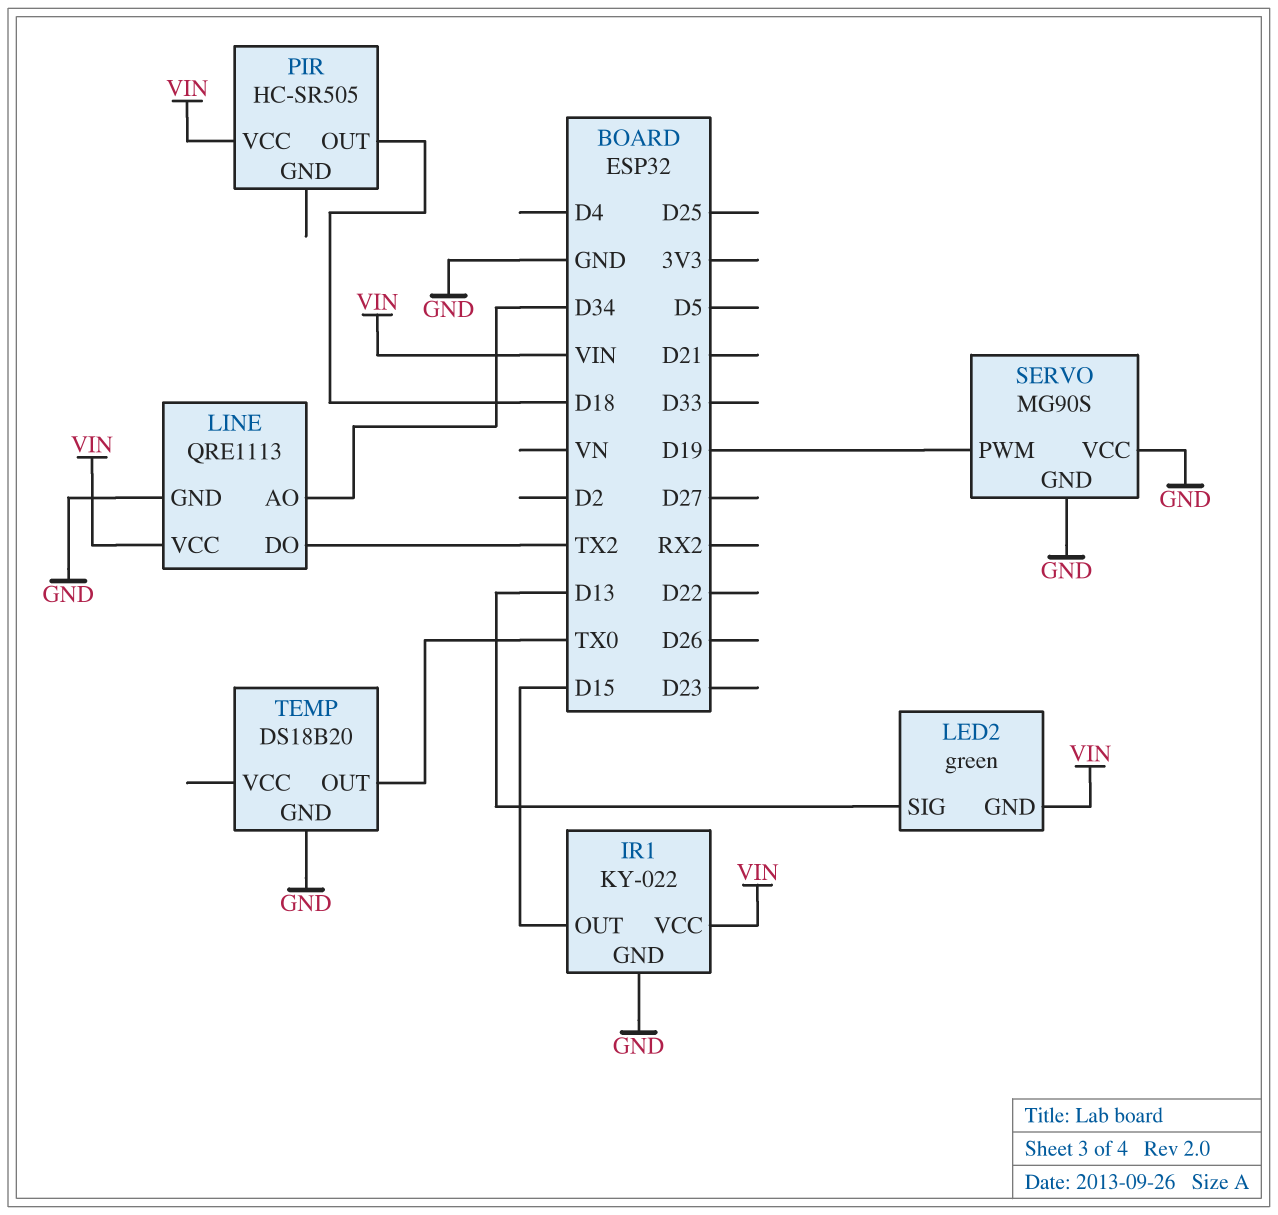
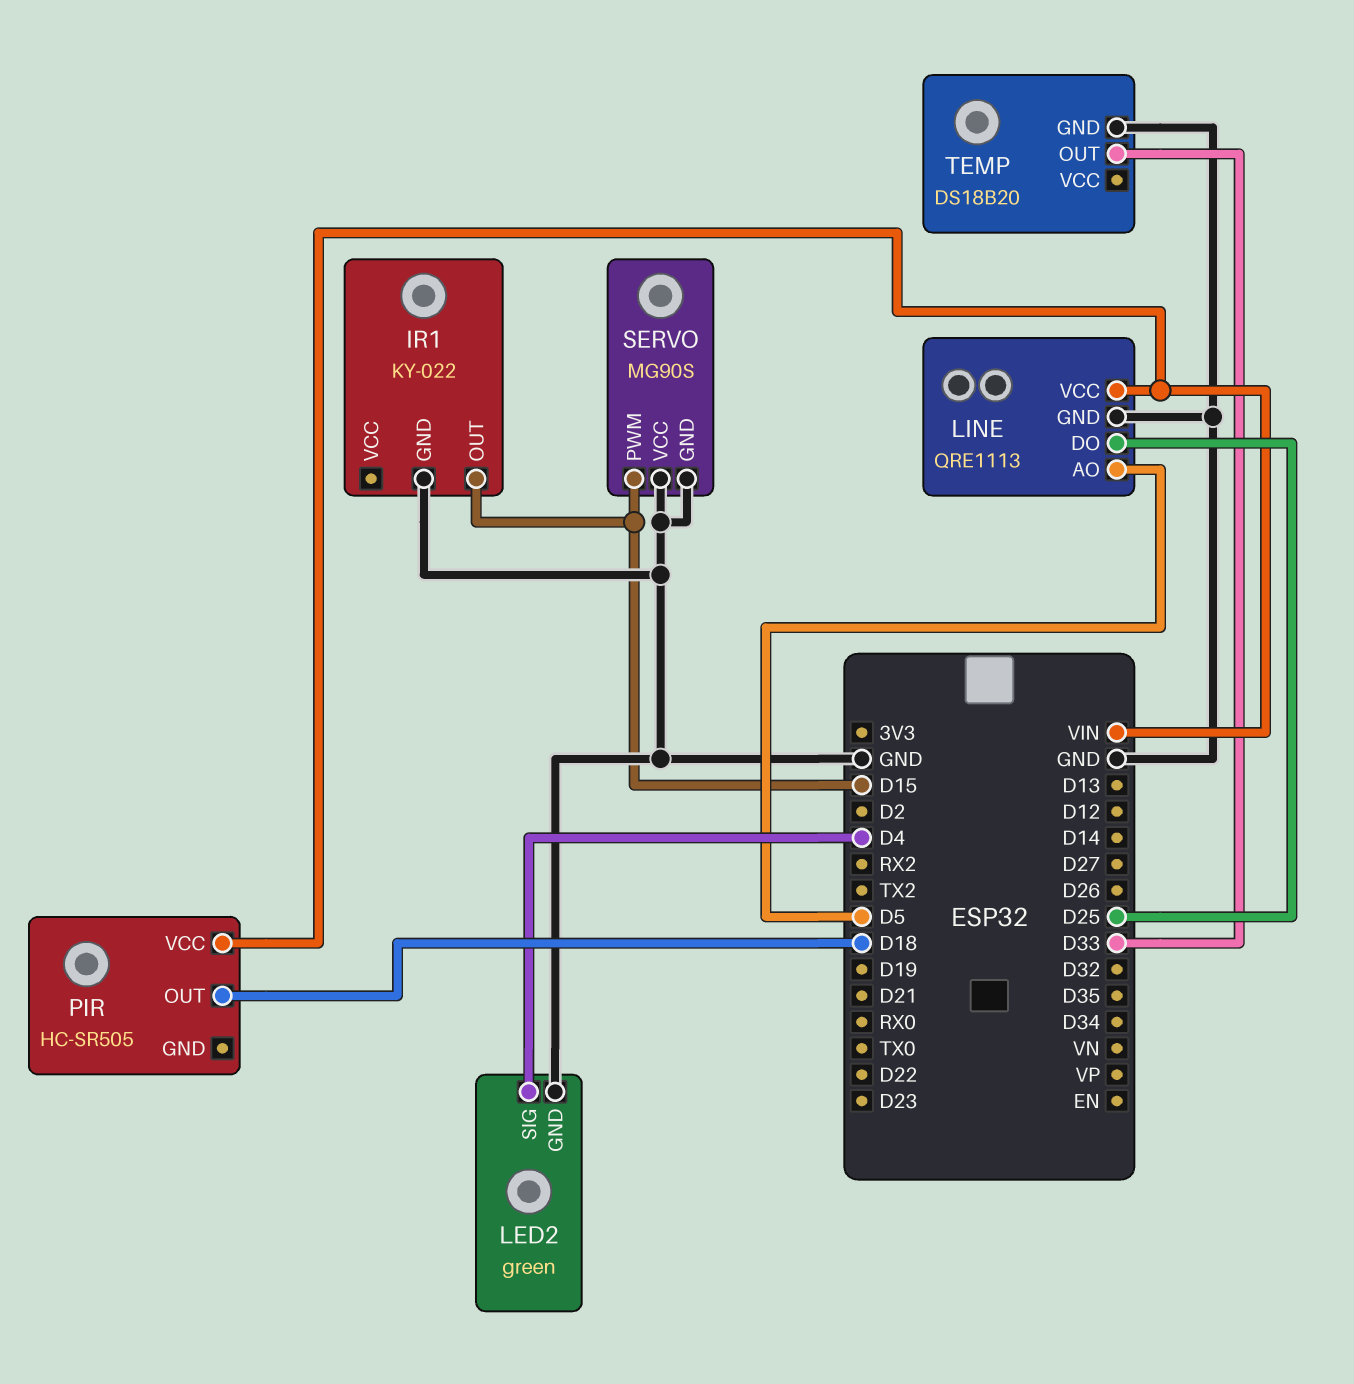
IR1 pin VCC: VIN -> none
LED2 pin GND: VIN -> GND
LED2 pin SIG: D13 -> D4
LINE pin AO: D34 -> D5
LINE pin DO: TX2 -> D25
SERVO pin PWM: D19 -> D15
TEMP pin OUT: TX0 -> D33

